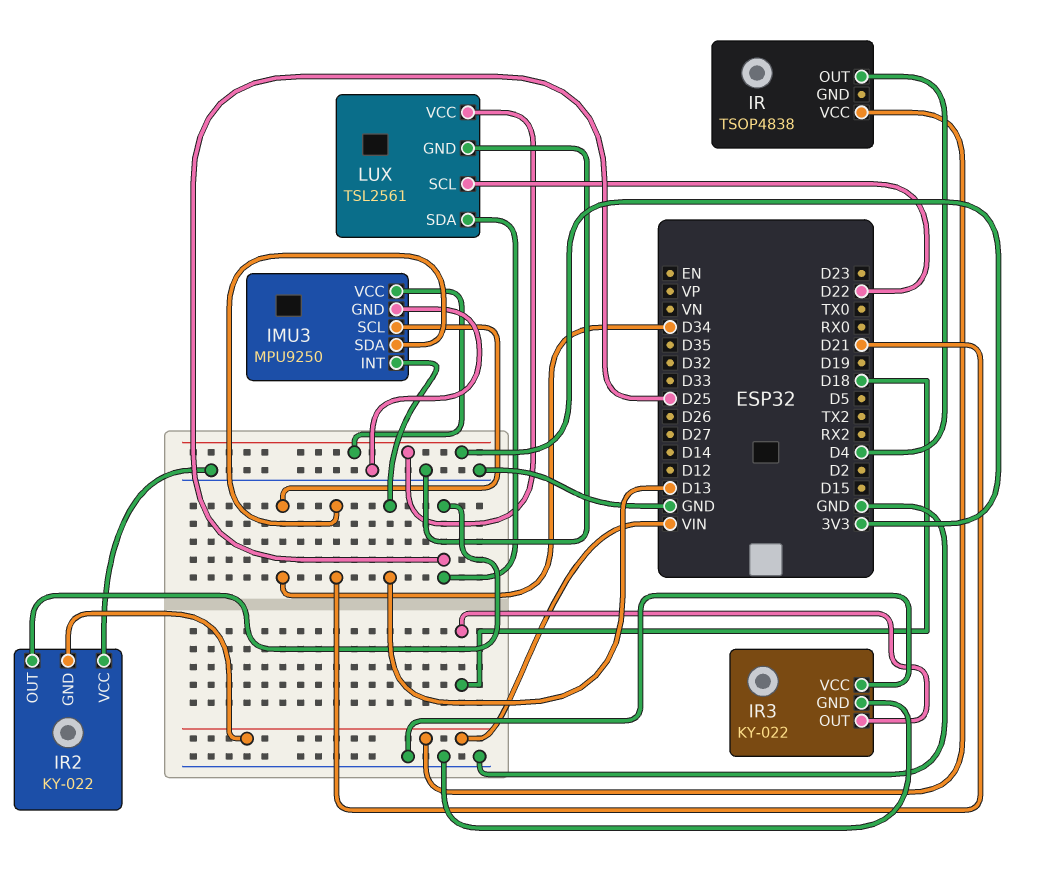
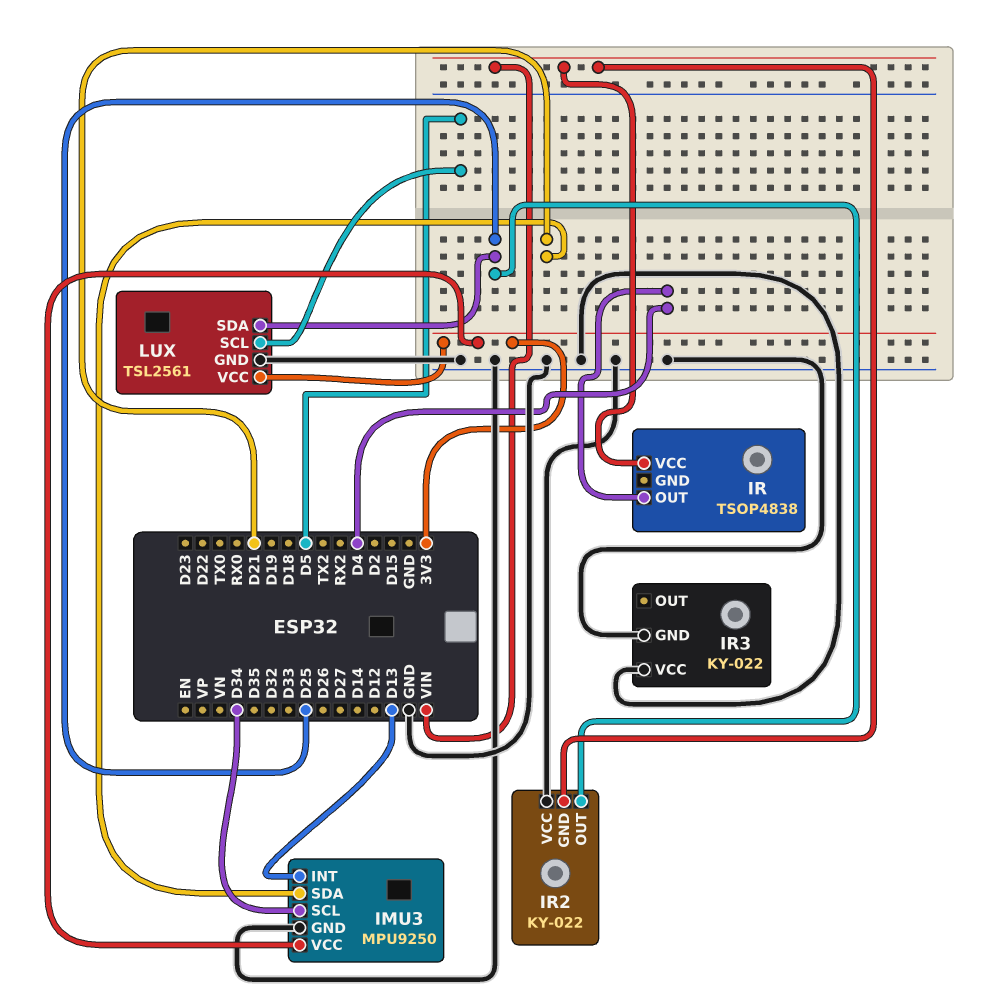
IR3 pin OUT: D18 -> none
LUX pin SCL: D22 -> D5

